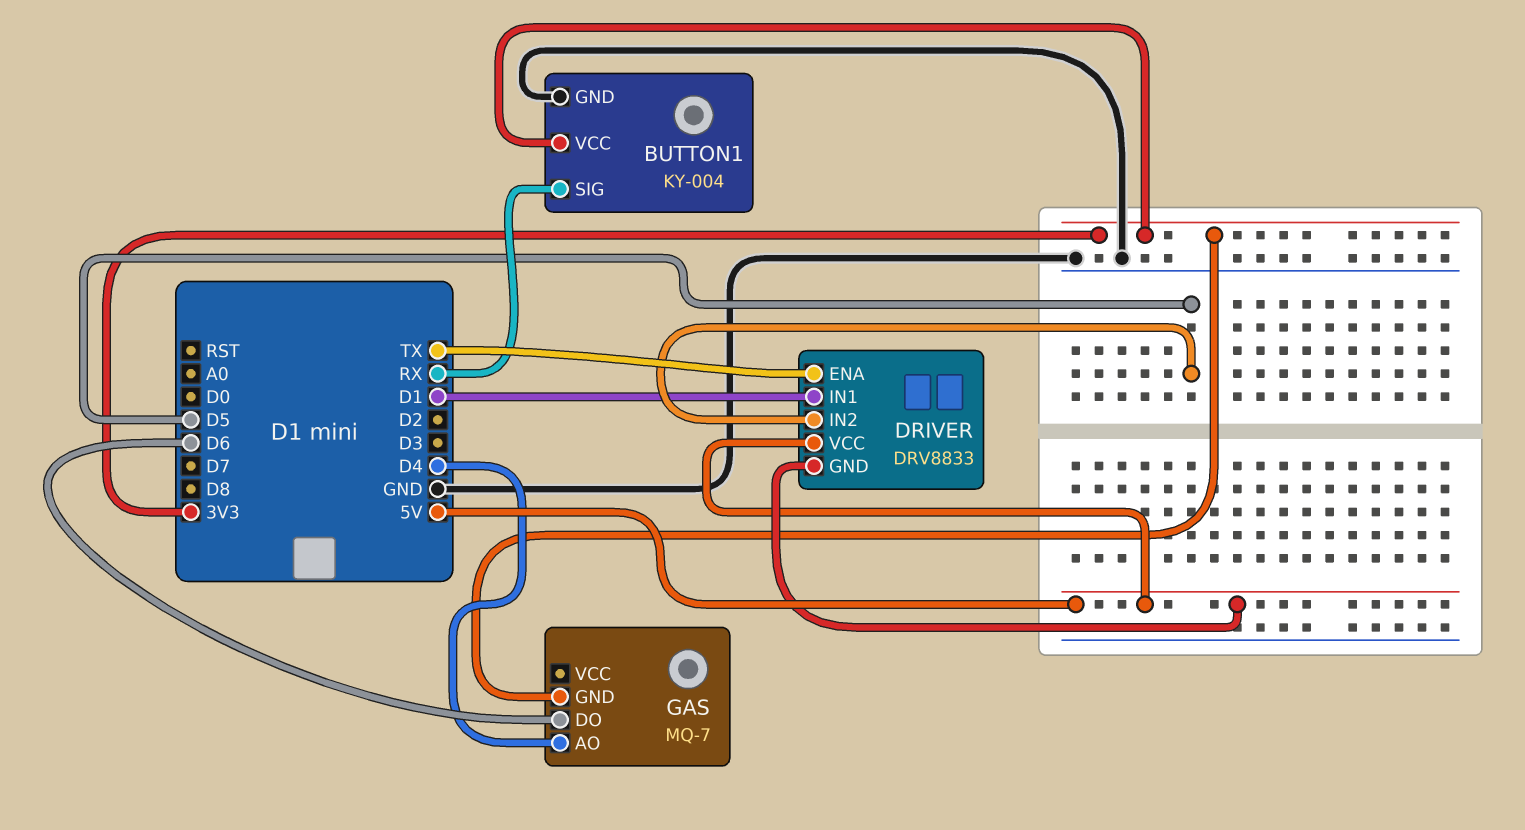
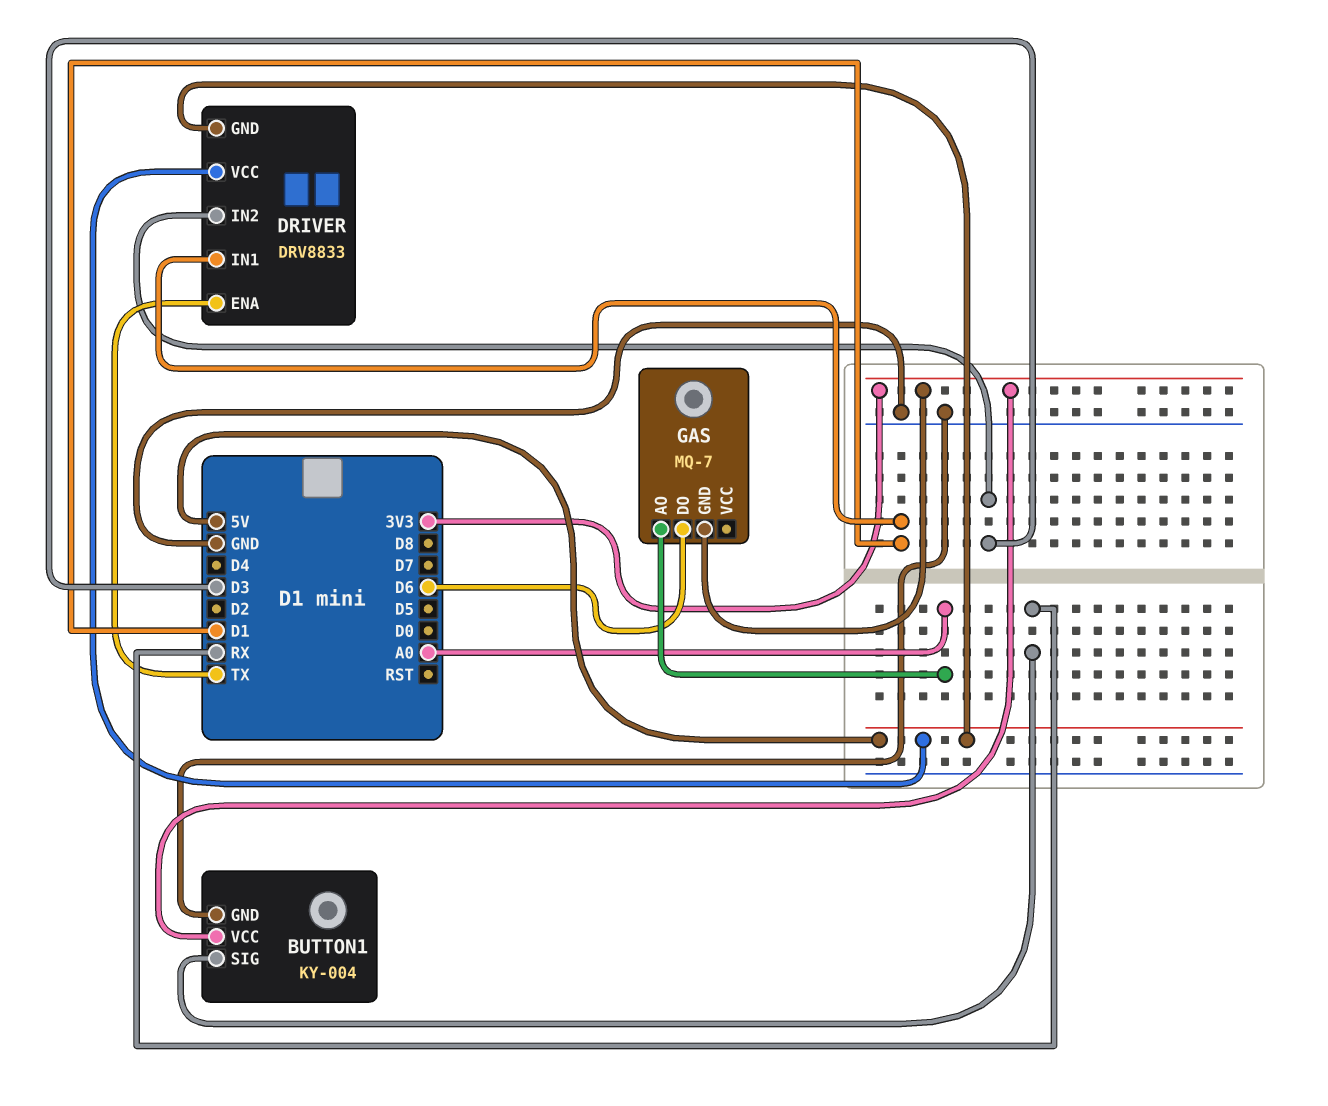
DRIVER pin IN2: D5 -> D3
GAS pin AO: D4 -> A0

